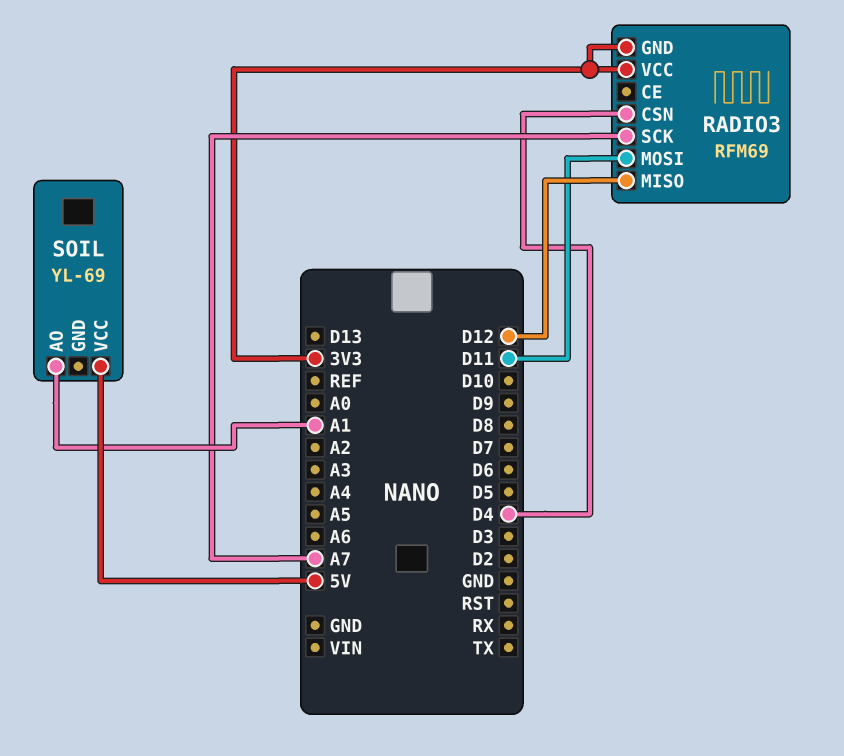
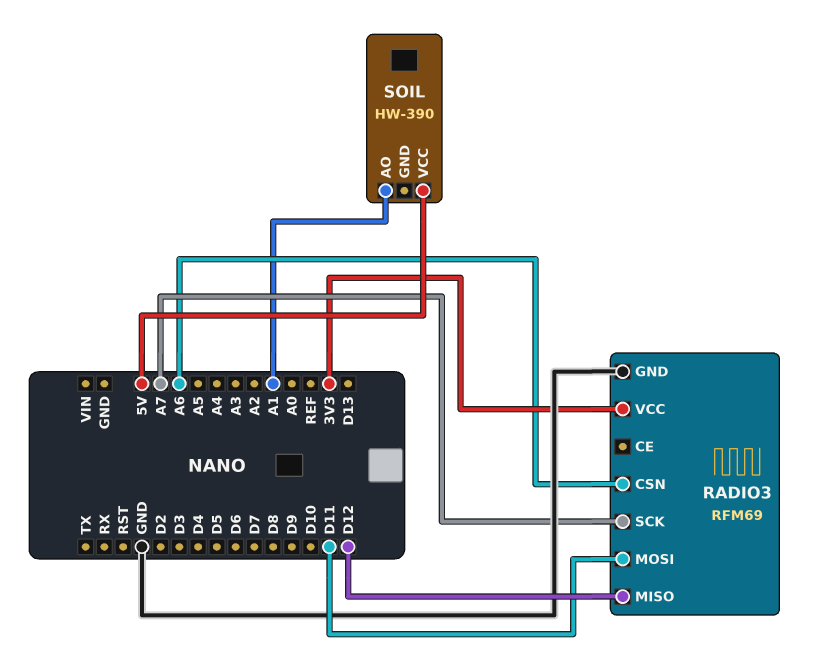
RADIO3 pin CSN: D4 -> A6
RADIO3 pin GND: 3V3 -> GND
SOIL: YL-69 -> HW-390

